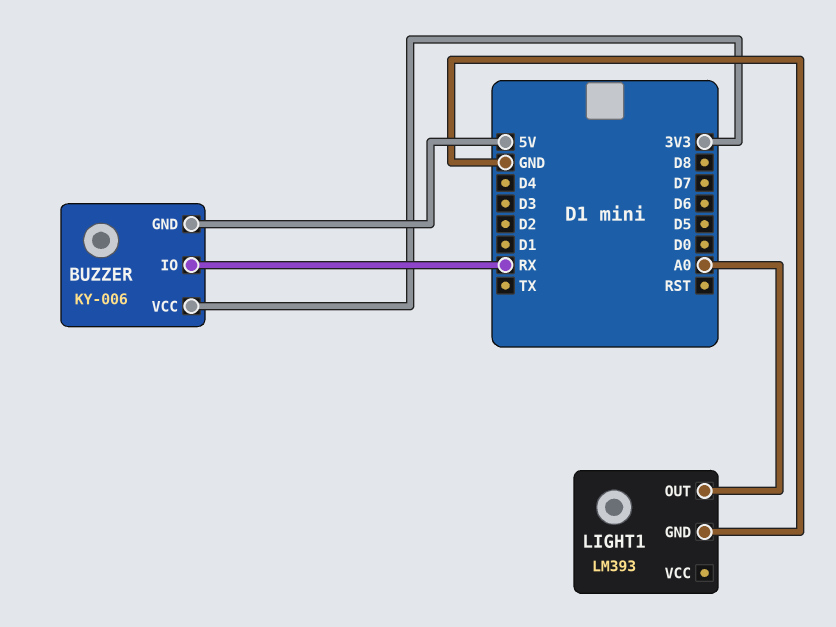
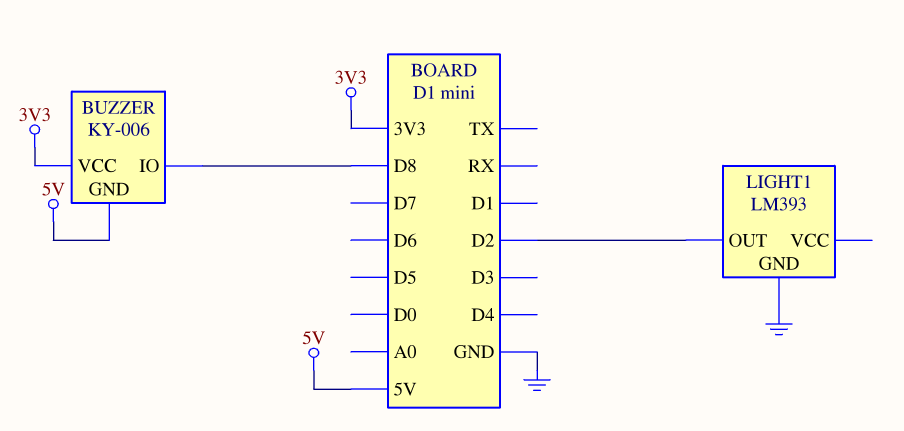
BUZZER pin IO: RX -> D8
LIGHT1 pin OUT: A0 -> D2

